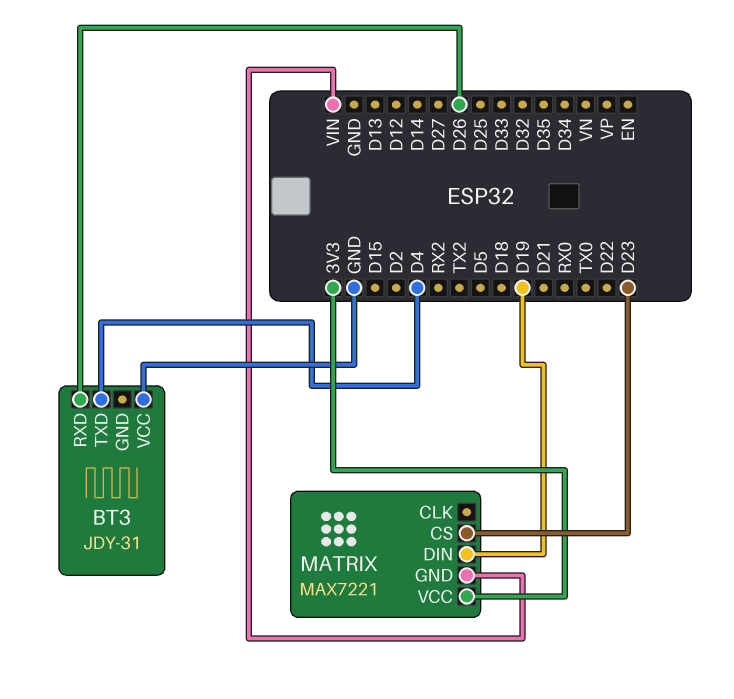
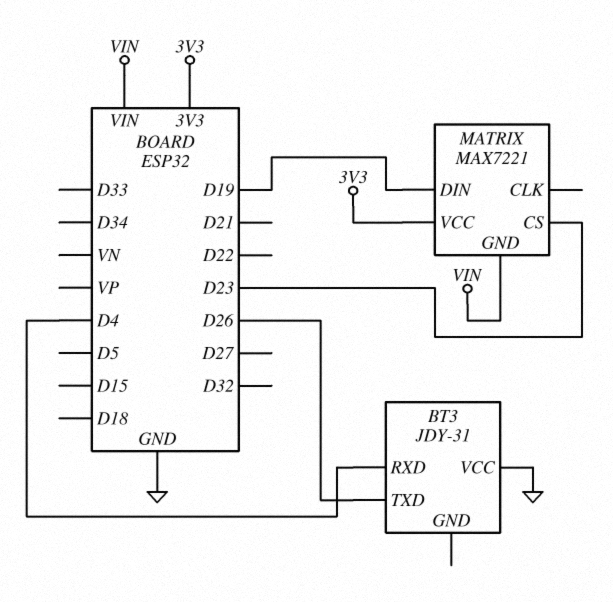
BT3 pin RXD: D26 -> D4
BT3 pin TXD: D4 -> D26

